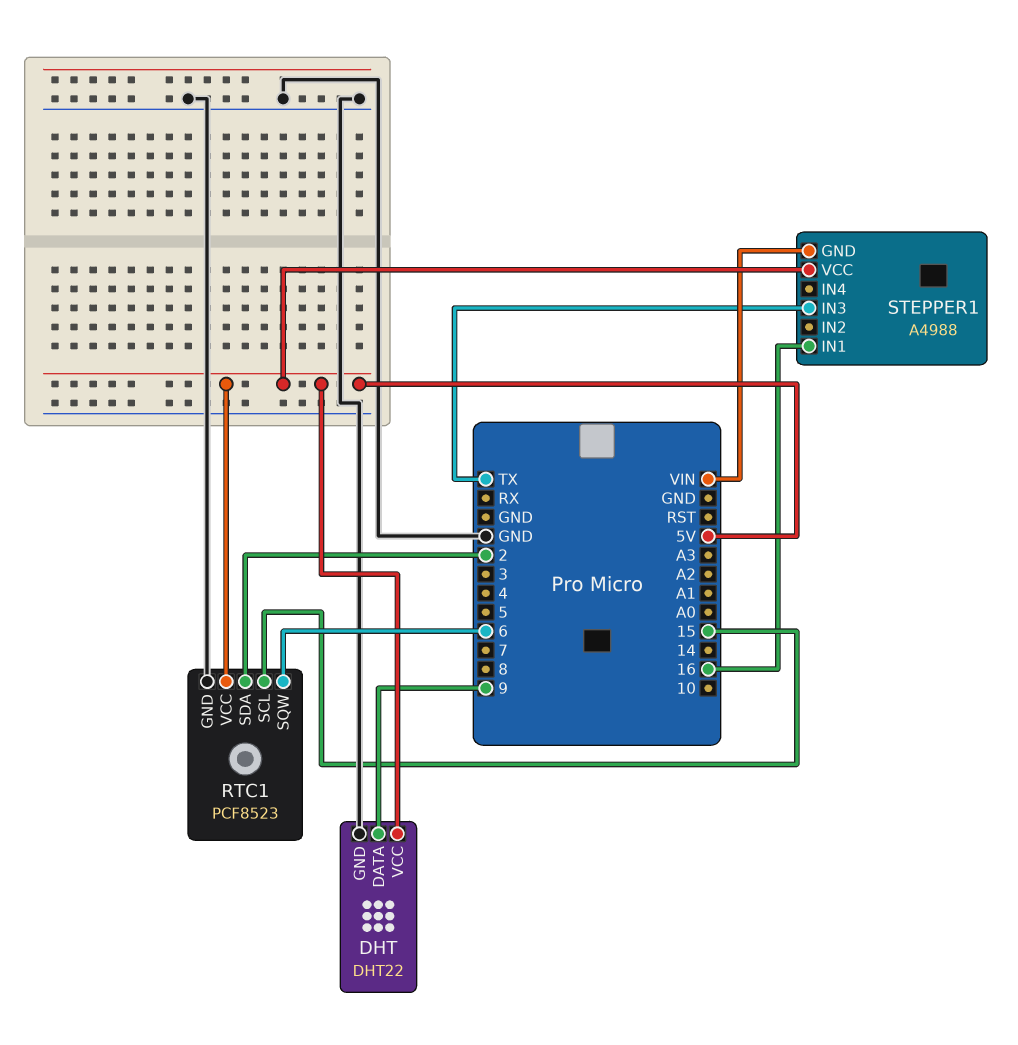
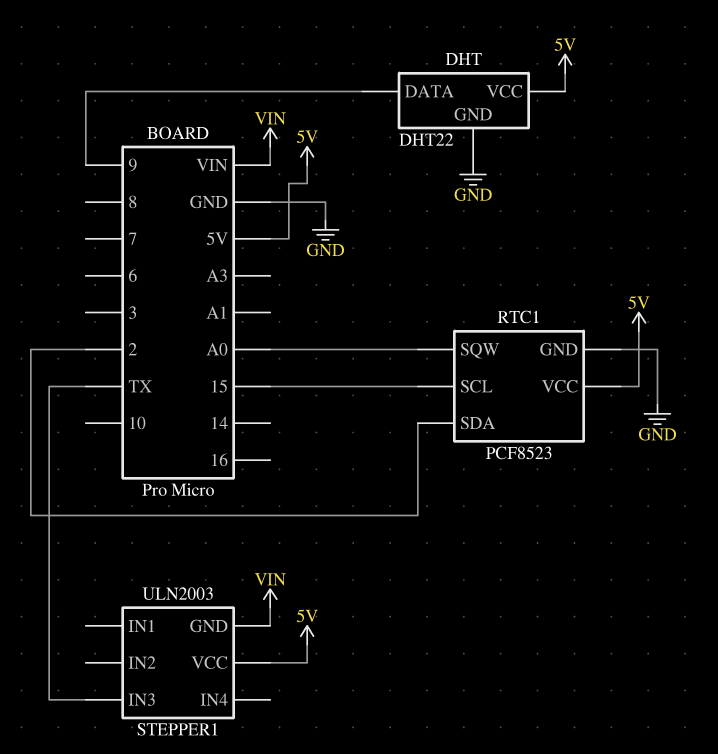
RTC1 pin SQW: 6 -> A0
STEPPER1: A4988 -> ULN2003
STEPPER1 pin IN1: 16 -> none

